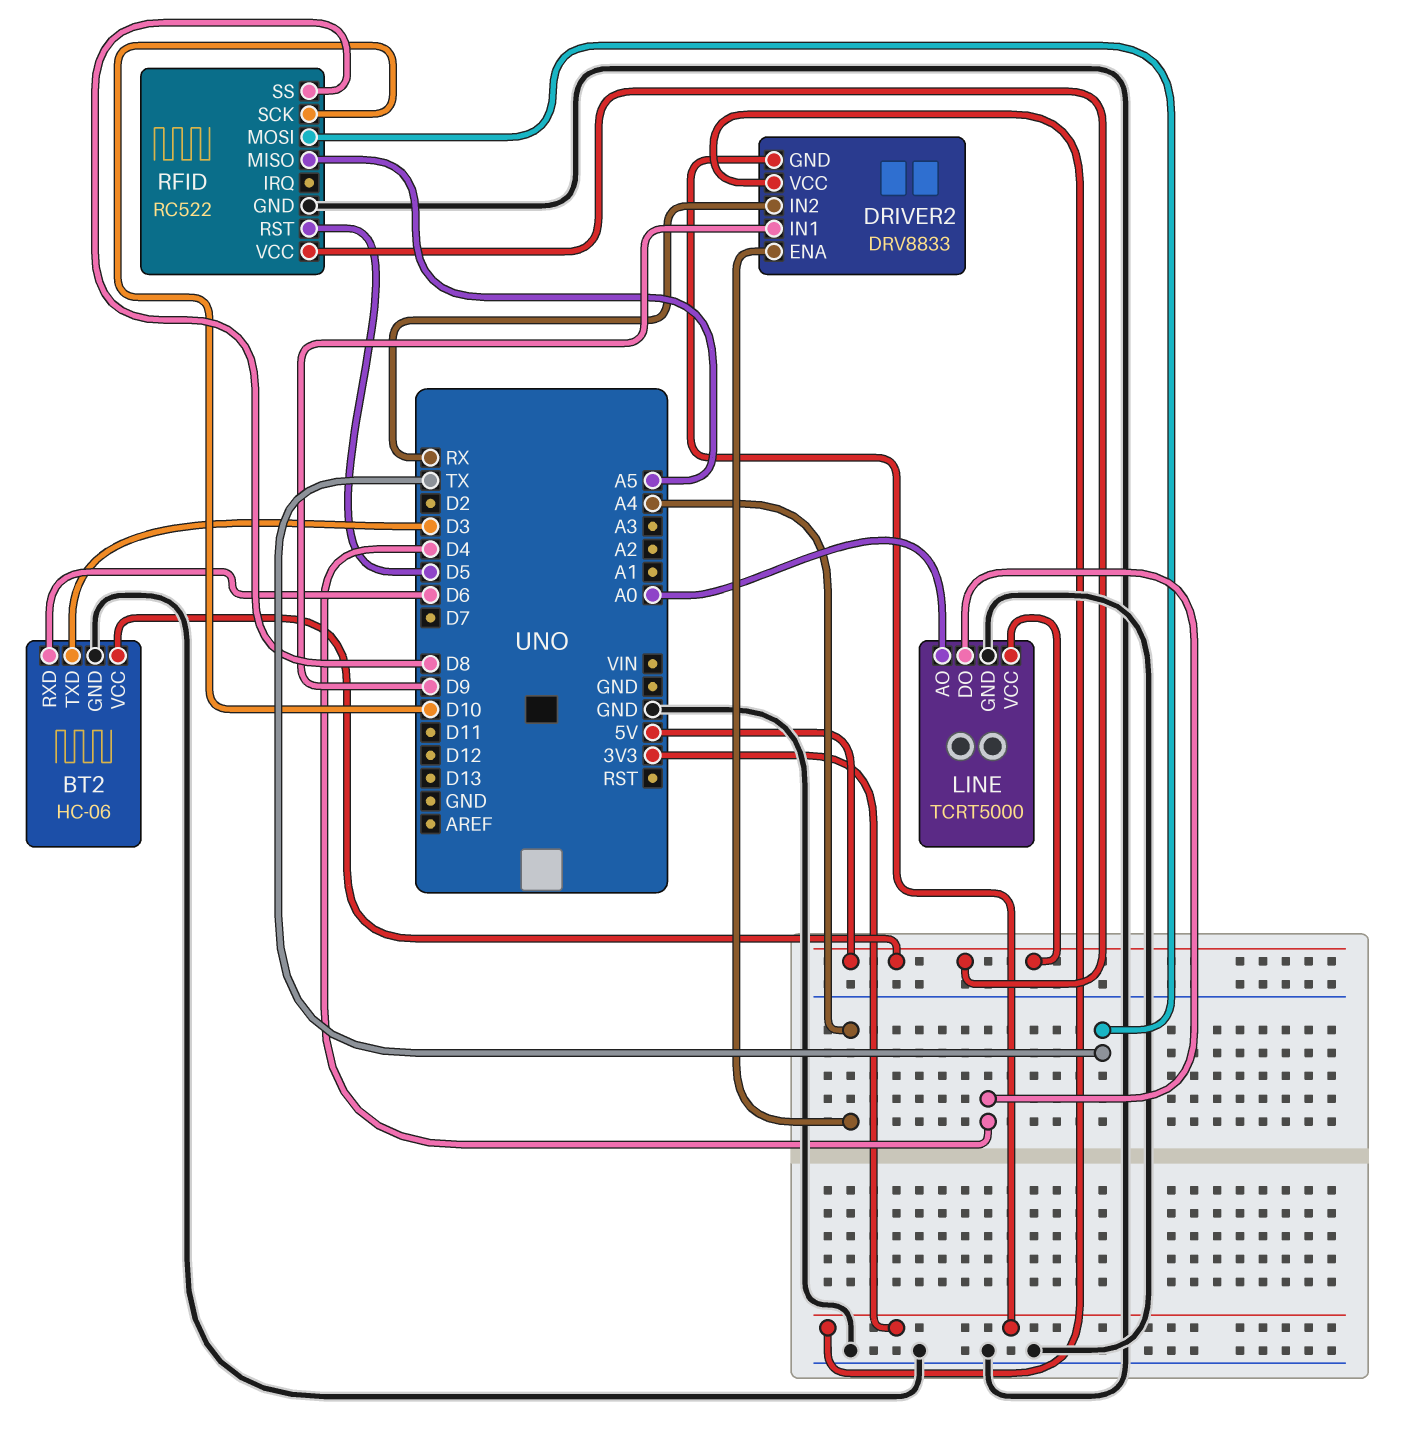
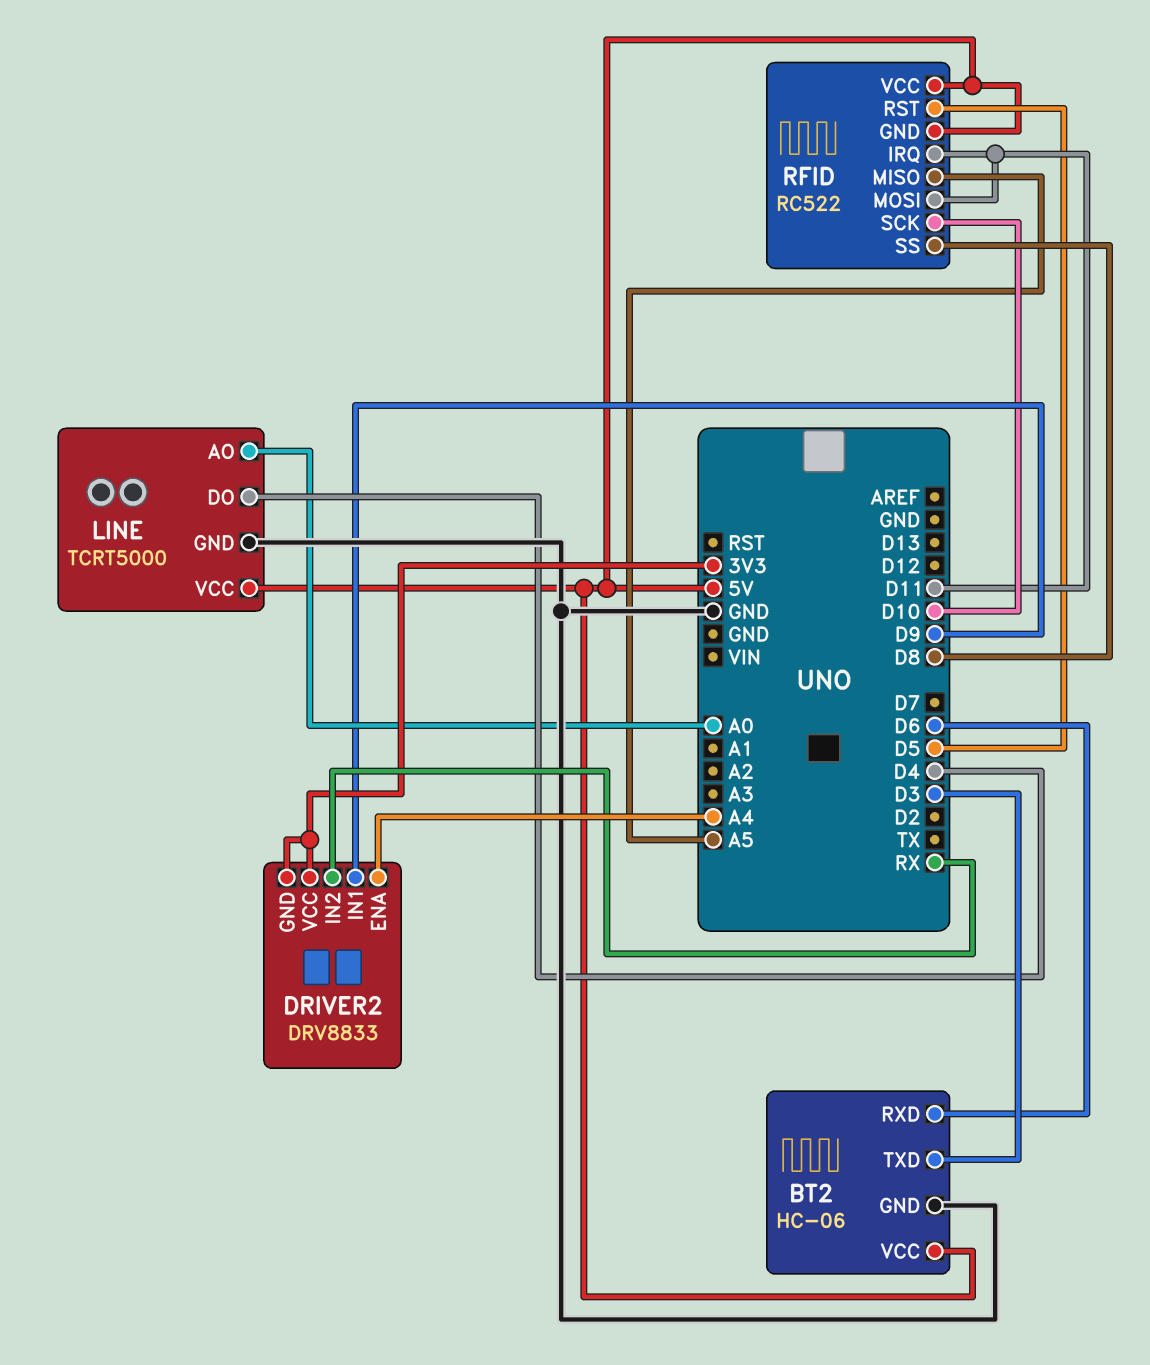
RFID pin GND: GND -> 5V
RFID pin IRQ: none -> D11
RFID pin MOSI: TX -> D11

